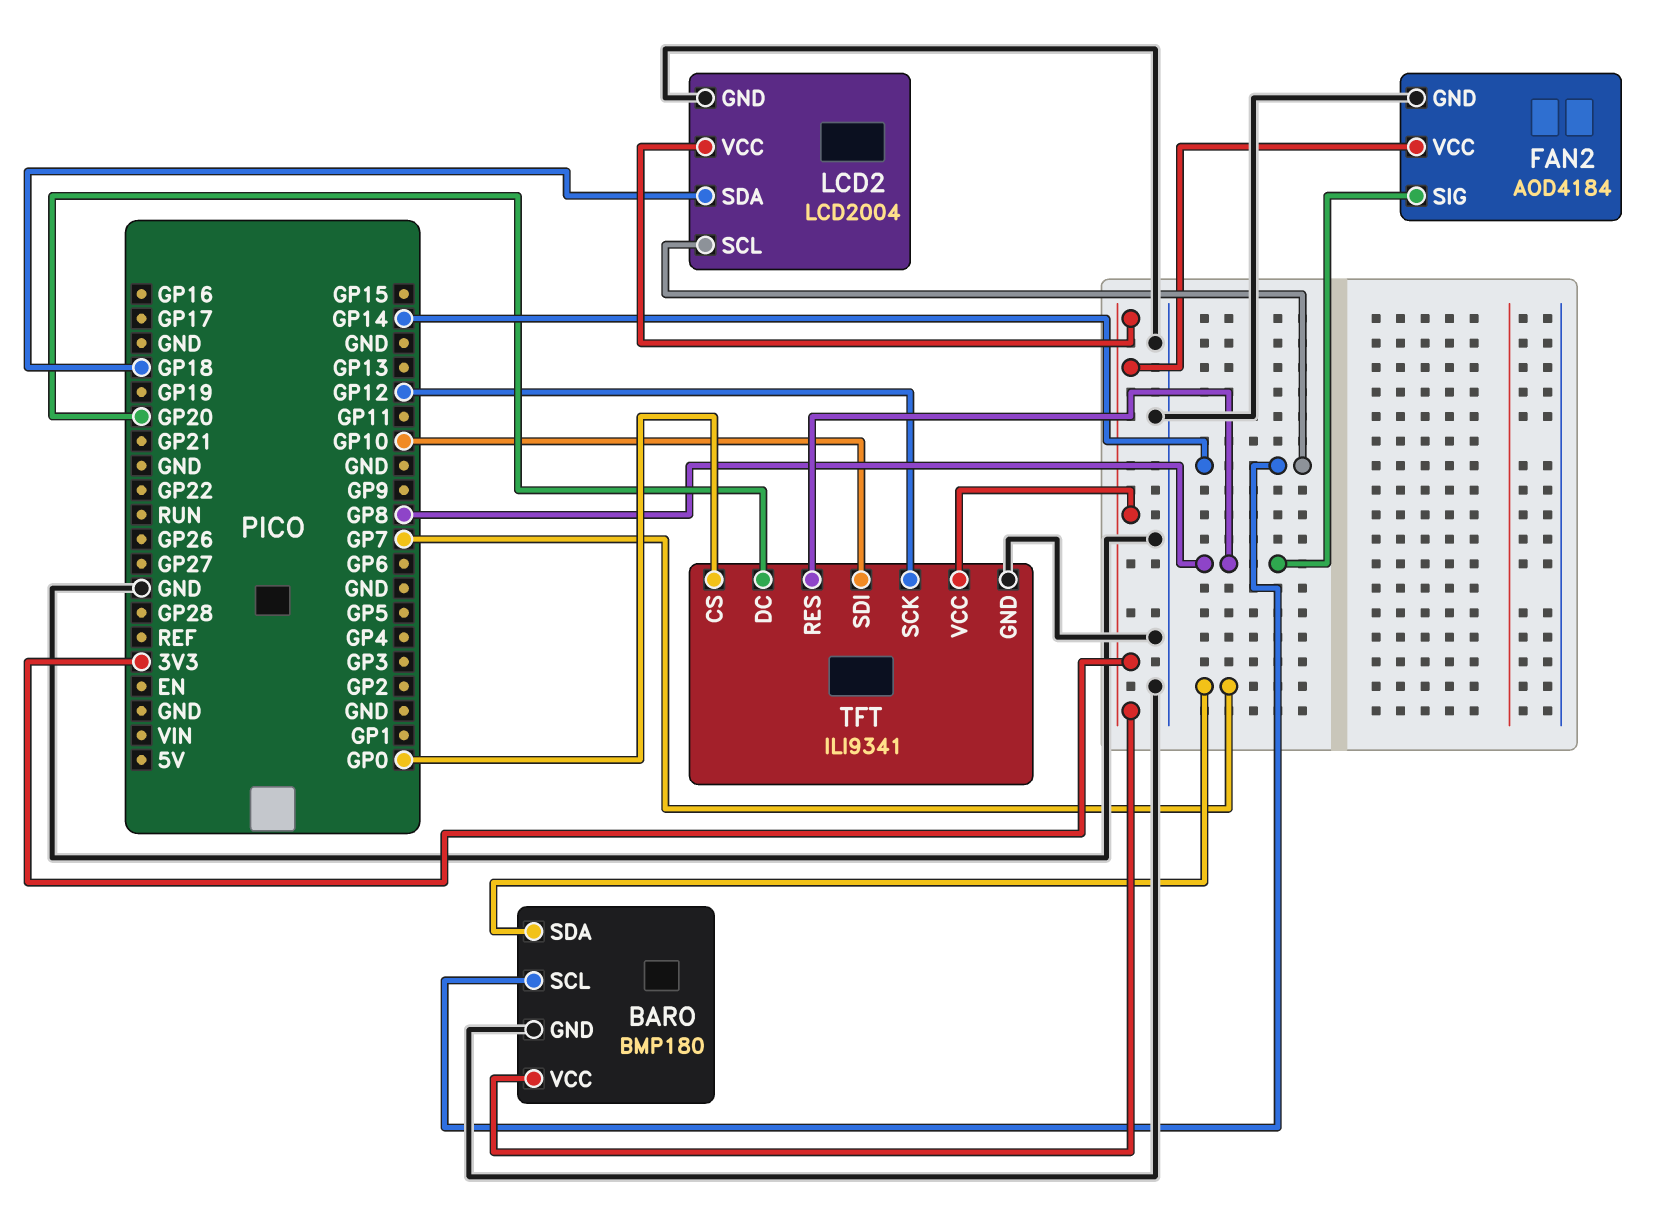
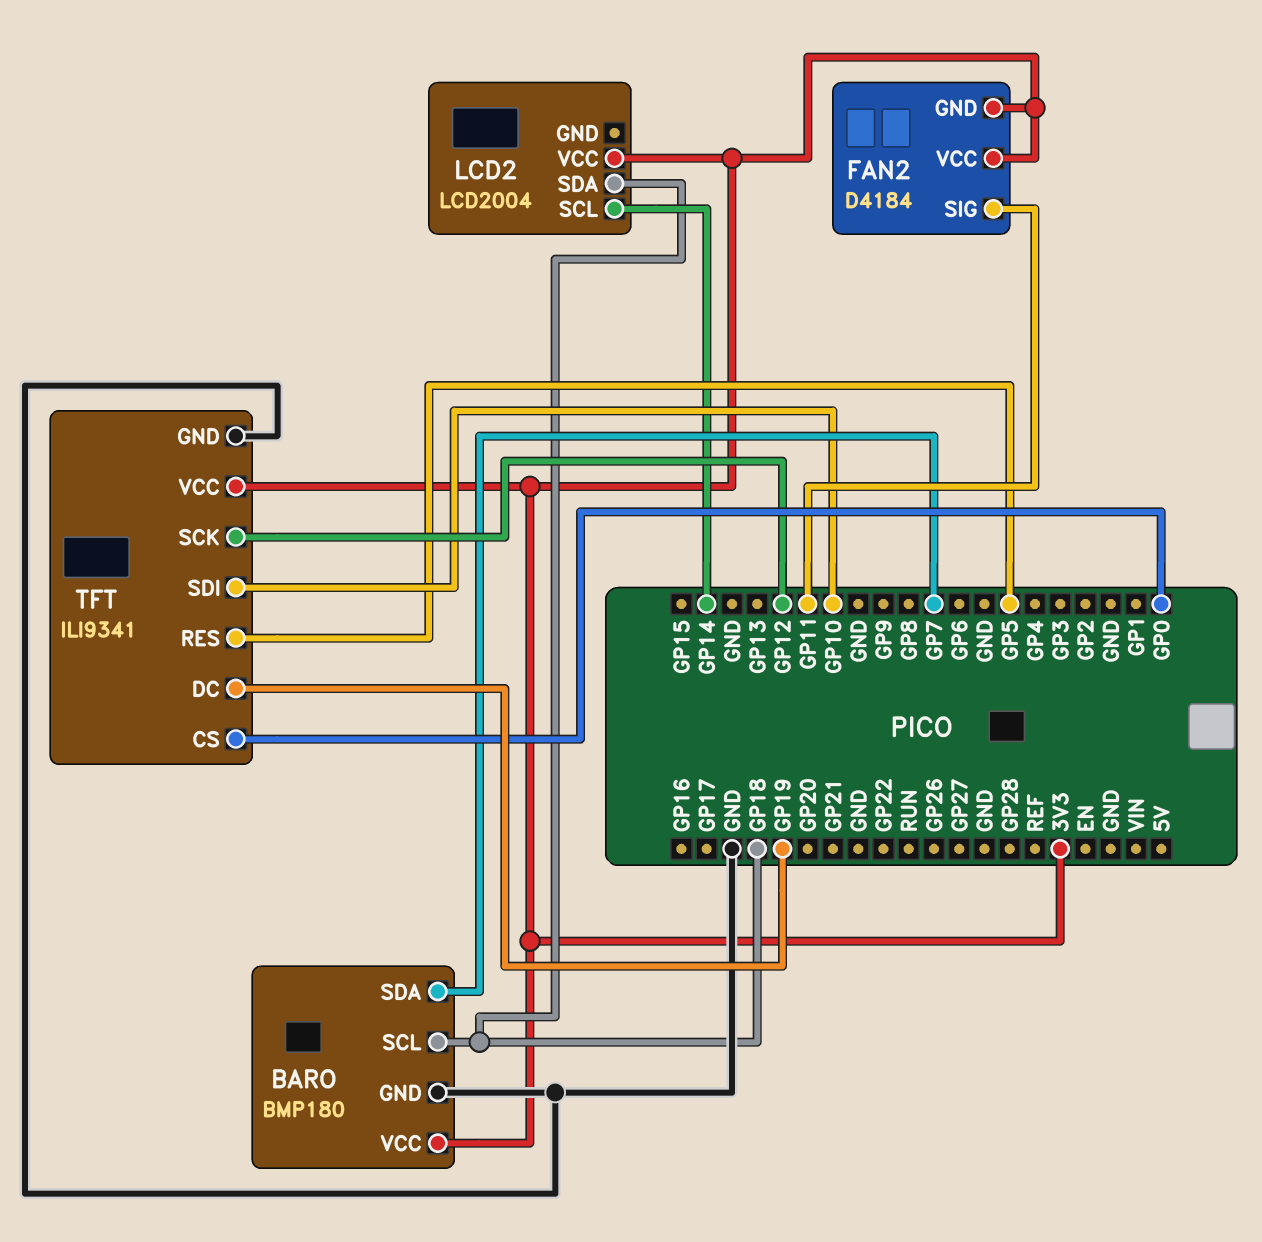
BARO pin SCL: GP14 -> GP18
FAN2: AOD4184 -> D4184
FAN2 pin GND: GND -> 3V3
FAN2 pin SIG: GP8 -> GP11
LCD2 pin GND: GND -> none
TFT pin DC: GP20 -> GP19
TFT pin RES: GP8 -> GP5

